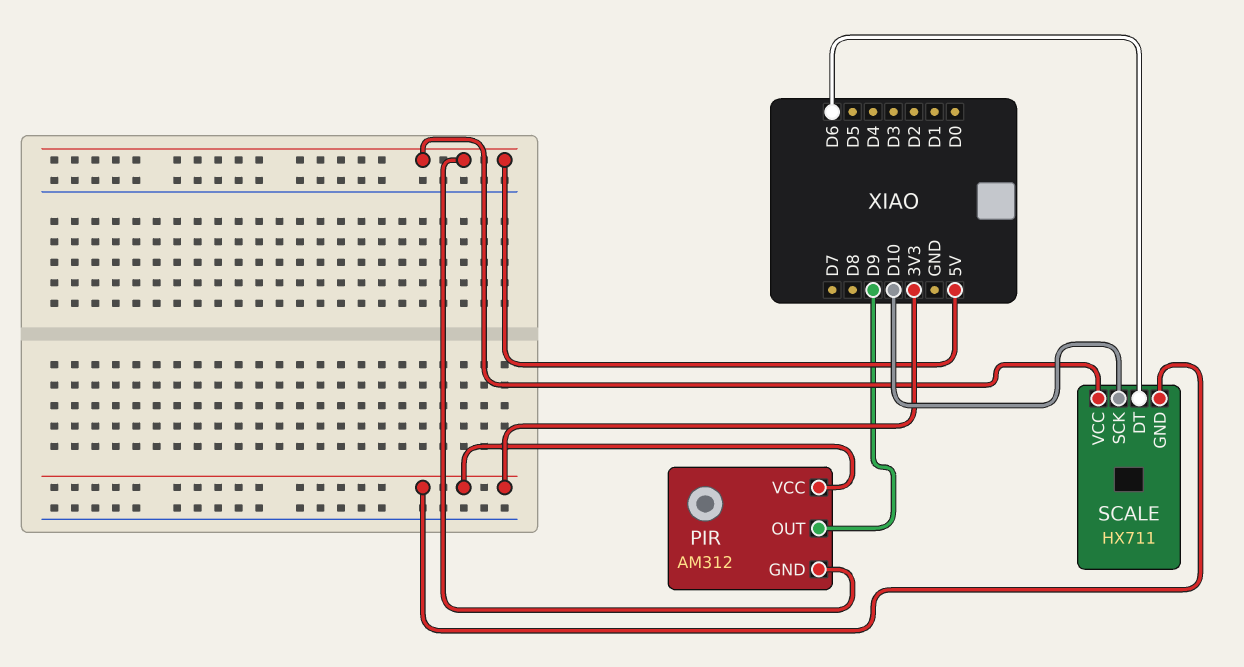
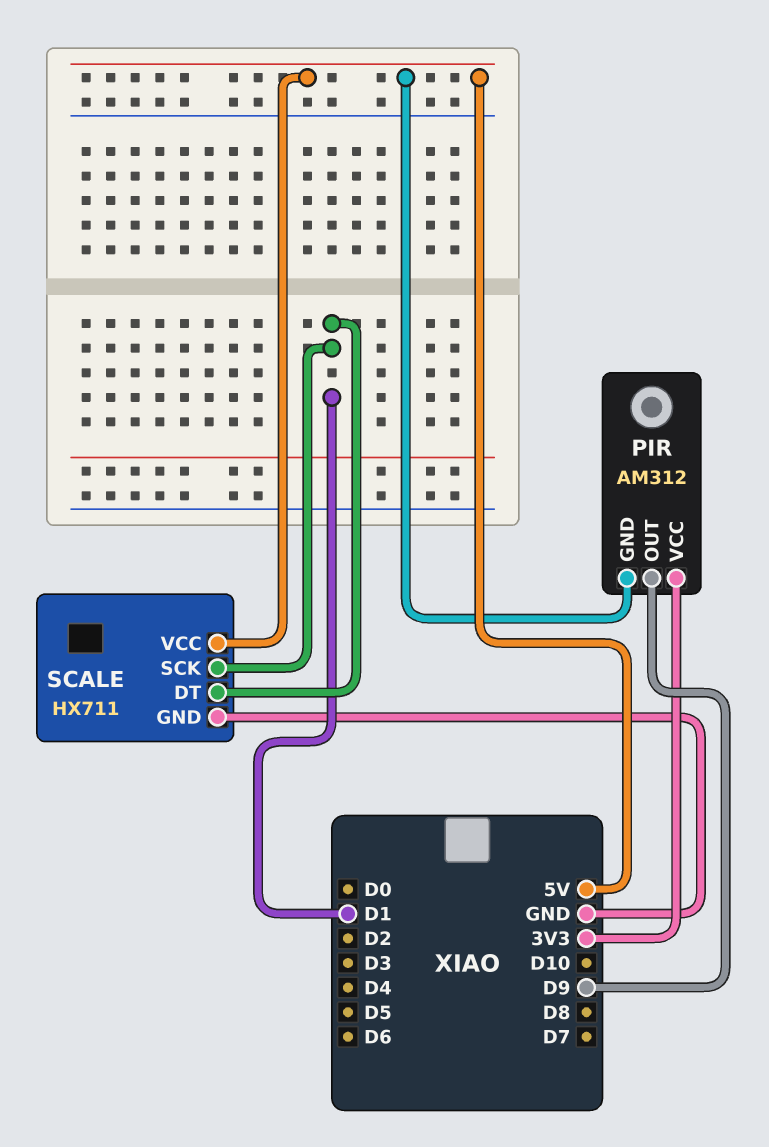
SCALE pin DT: D6 -> D1
SCALE pin GND: 3V3 -> GND
SCALE pin SCK: D10 -> D1

